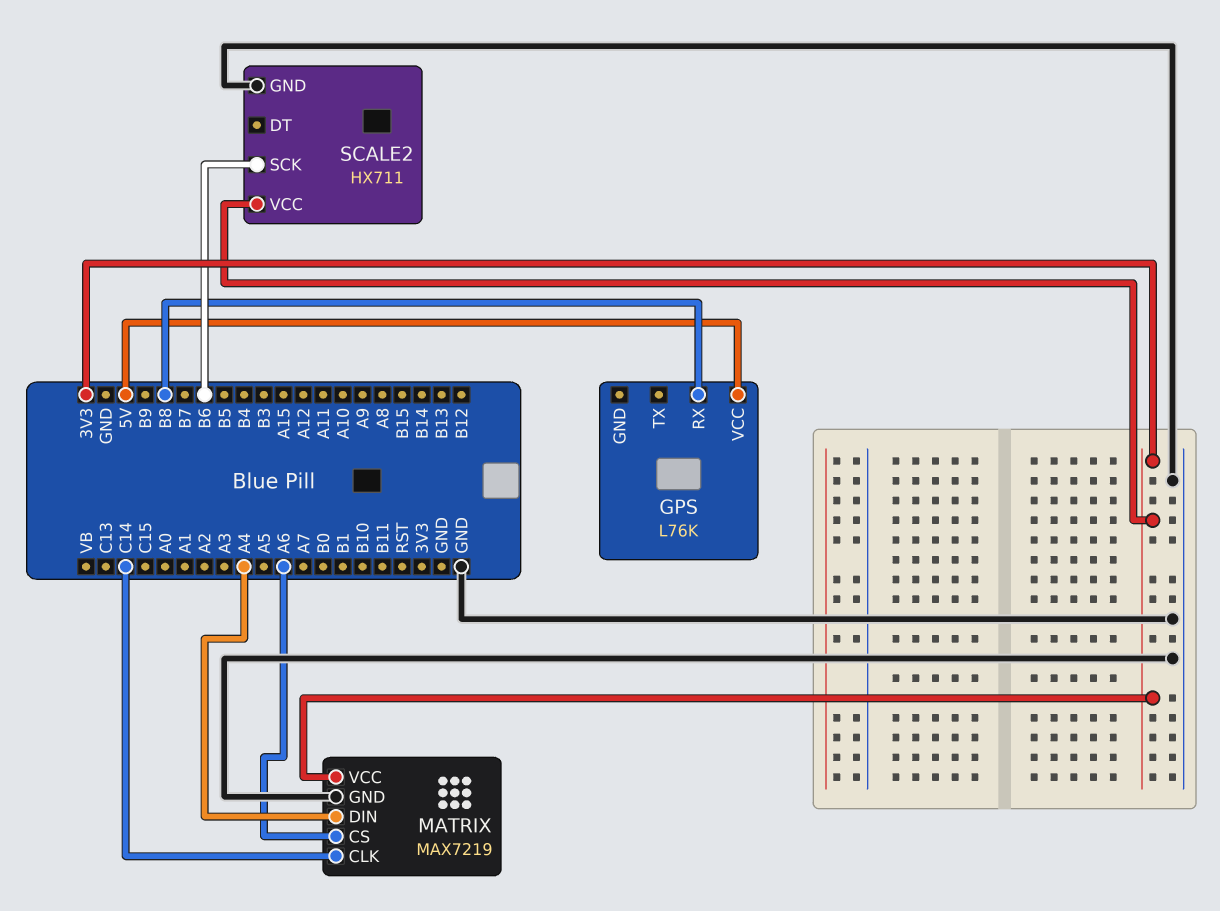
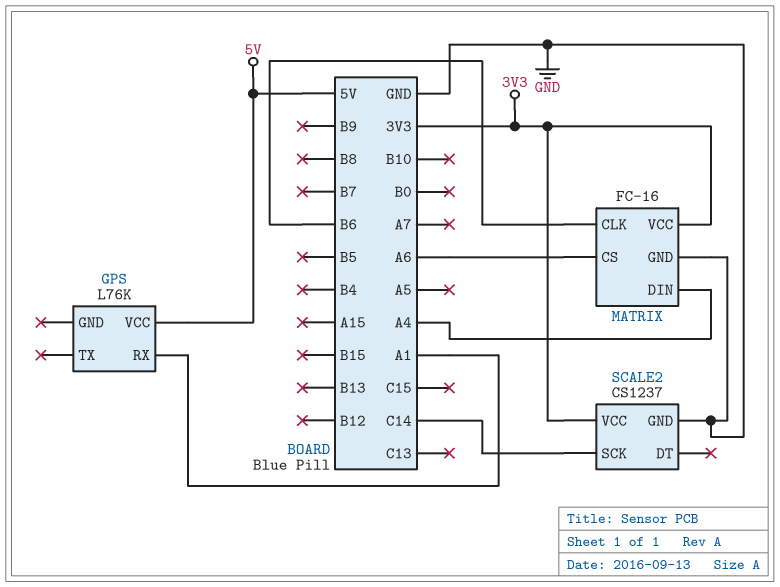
GPS pin RX: B8 -> A1
MATRIX: MAX7219 -> FC-16
MATRIX pin CLK: C14 -> B6
SCALE2: HX711 -> CS1237
SCALE2 pin SCK: B6 -> C14

